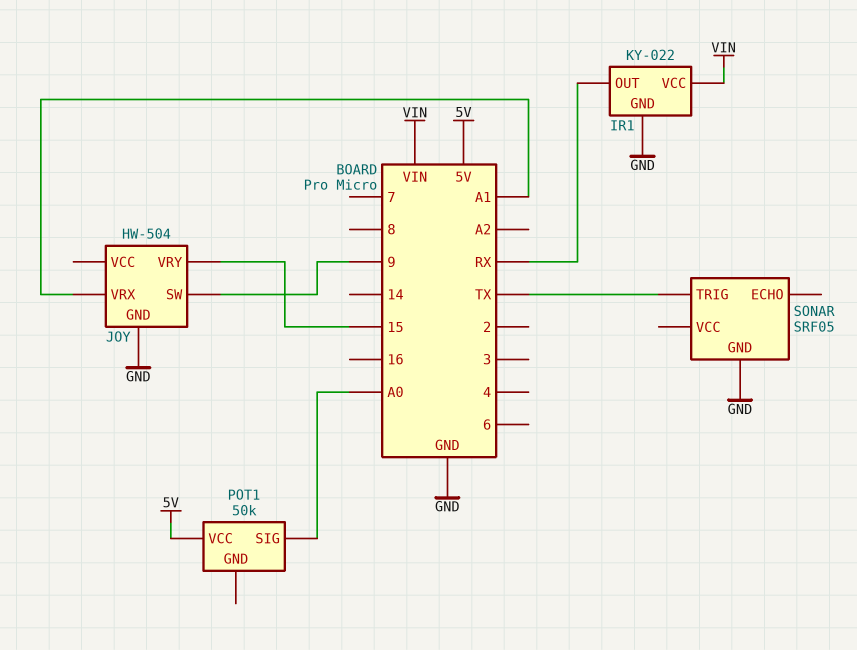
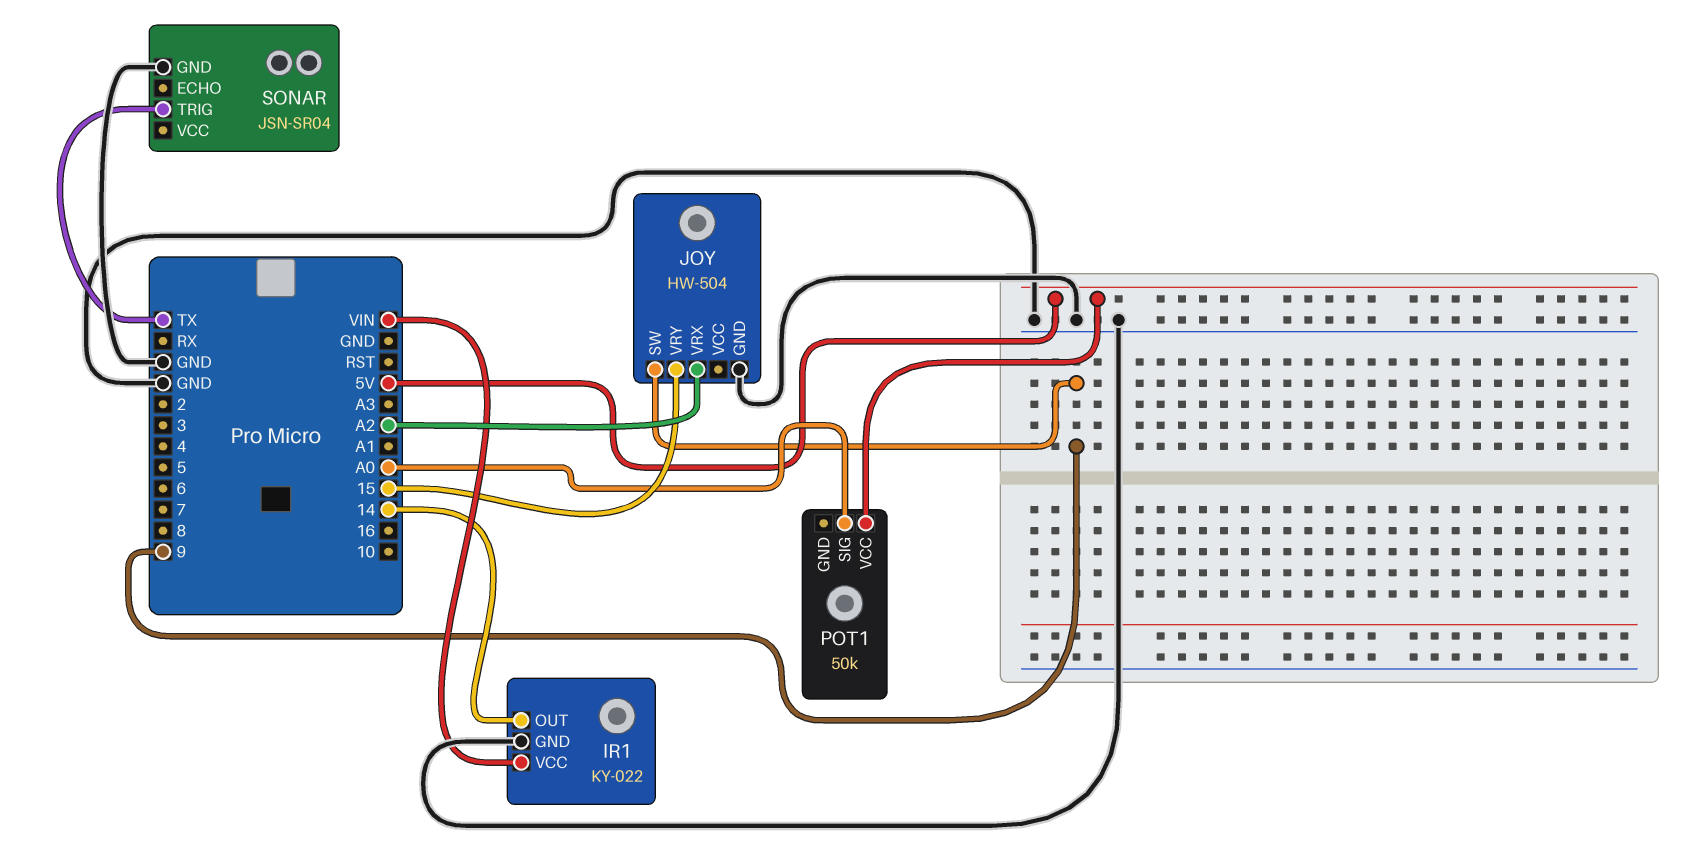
IR1 pin OUT: RX -> 14
JOY pin VRX: A1 -> A2
SONAR: SRF05 -> JSN-SR04

